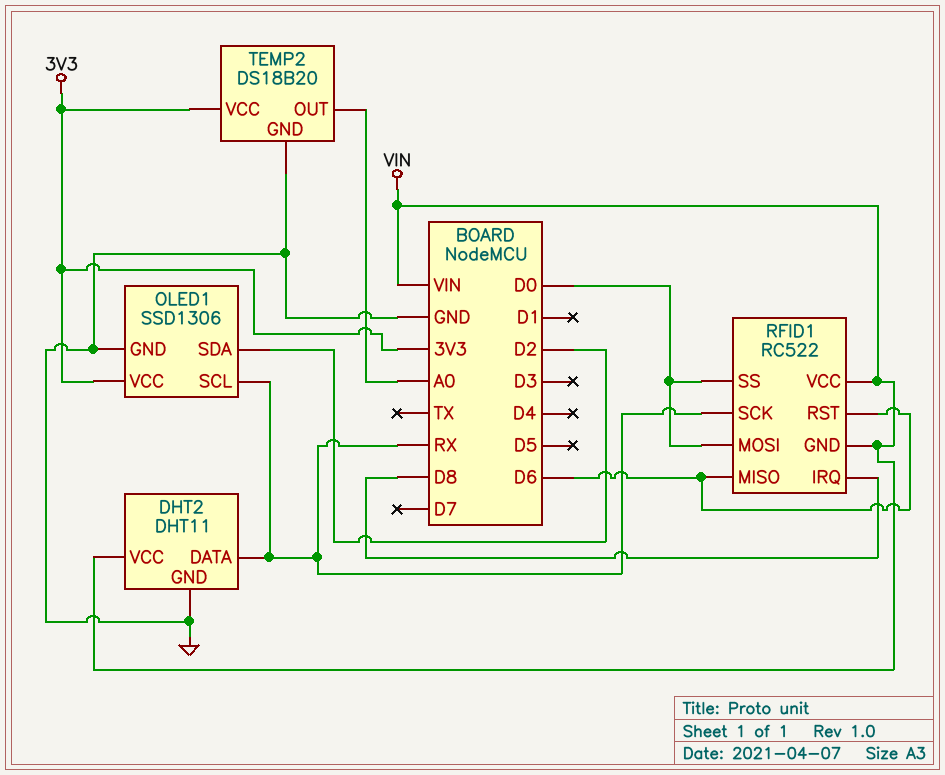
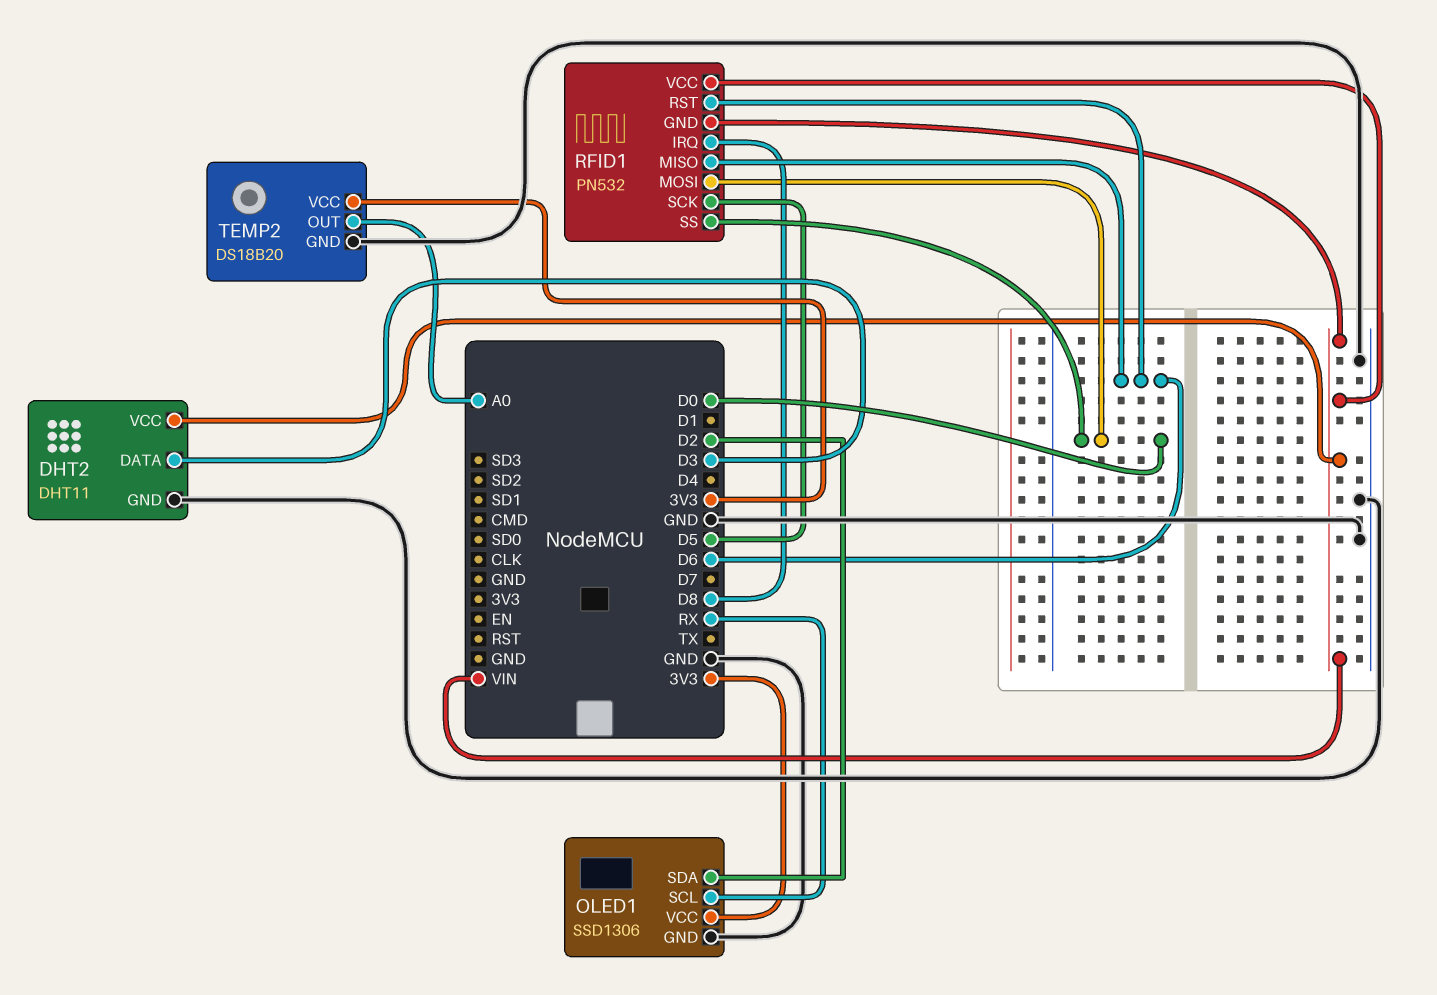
DHT2 pin DATA: RX -> D3
RFID1: RC522 -> PN532
RFID1 pin SCK: RX -> D5

